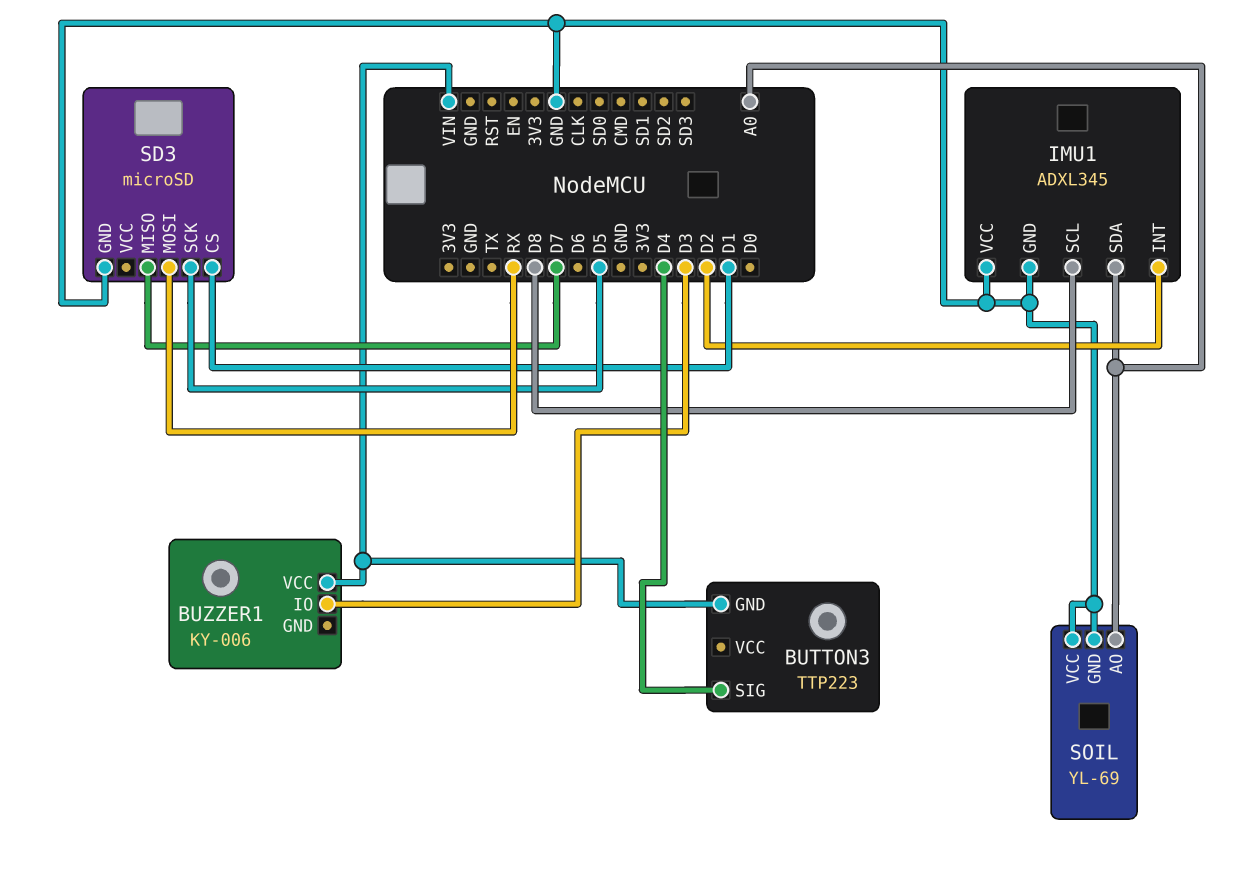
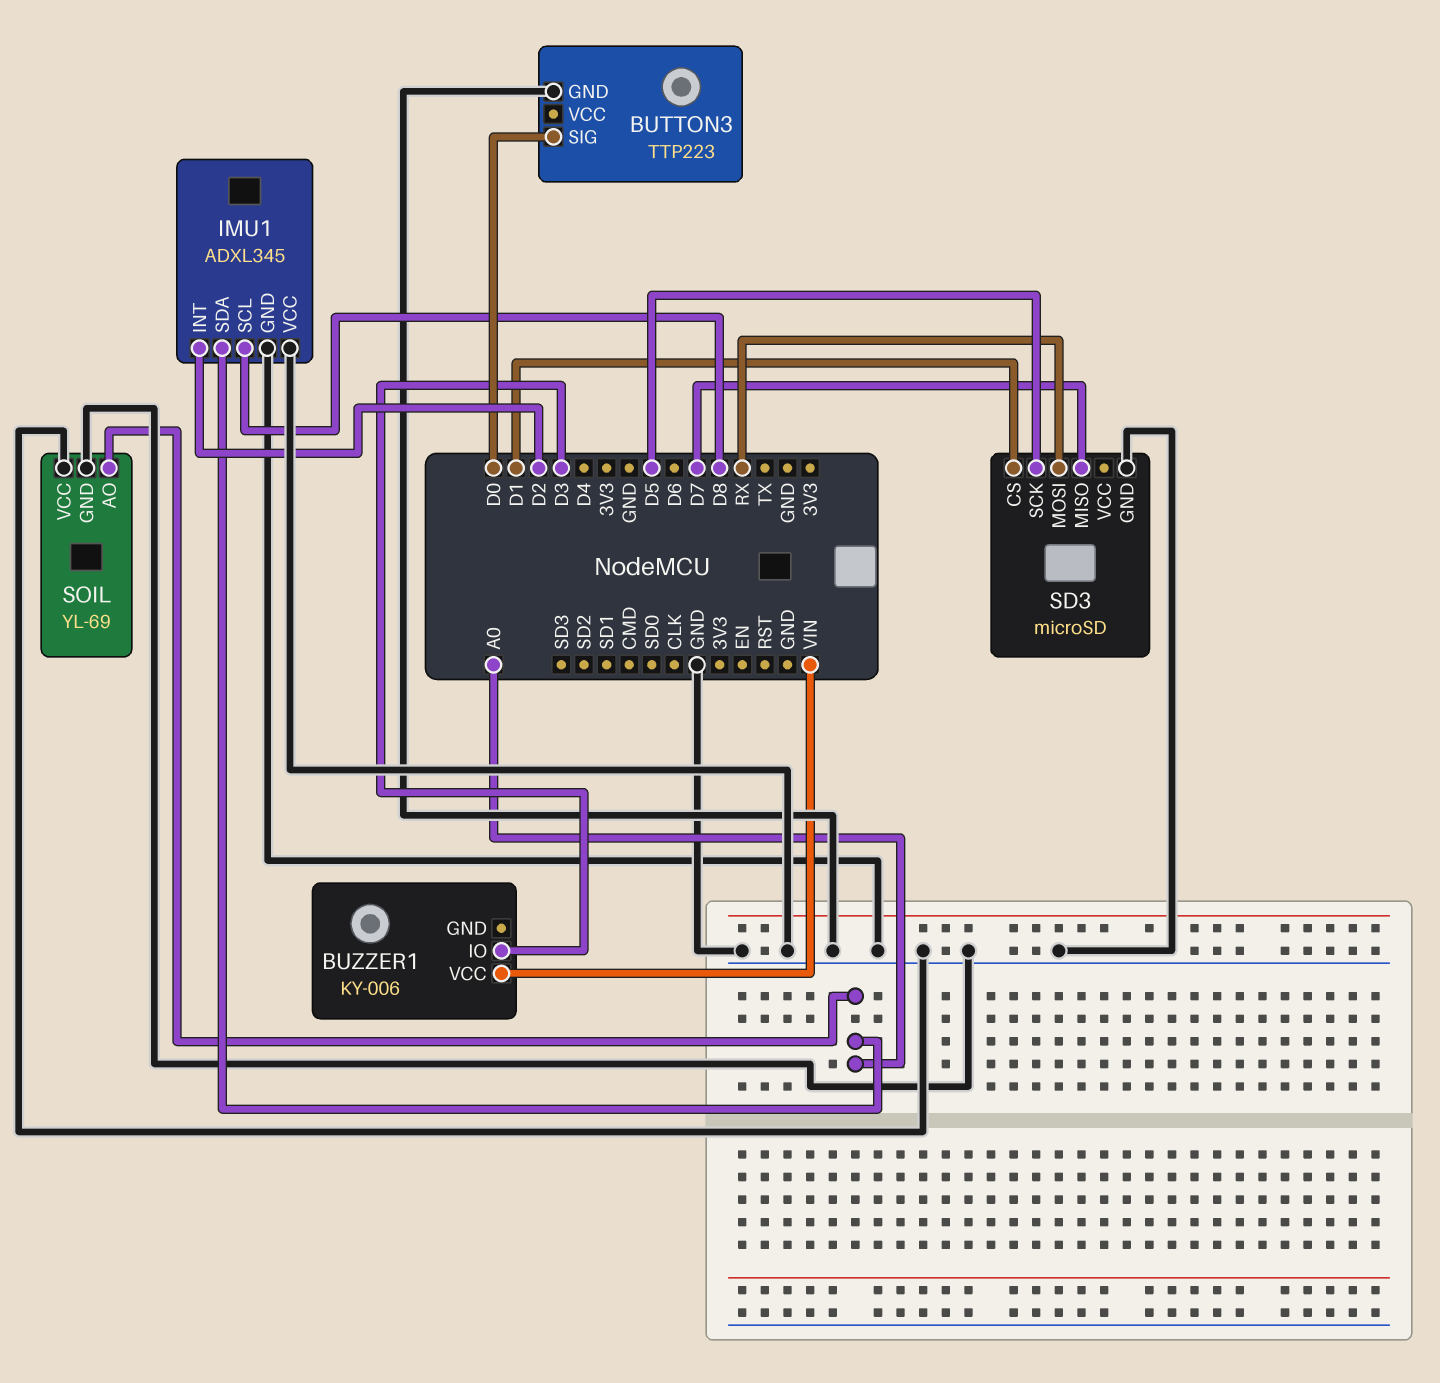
BUTTON3 pin GND: VIN -> GND
BUTTON3 pin SIG: D4 -> D0

